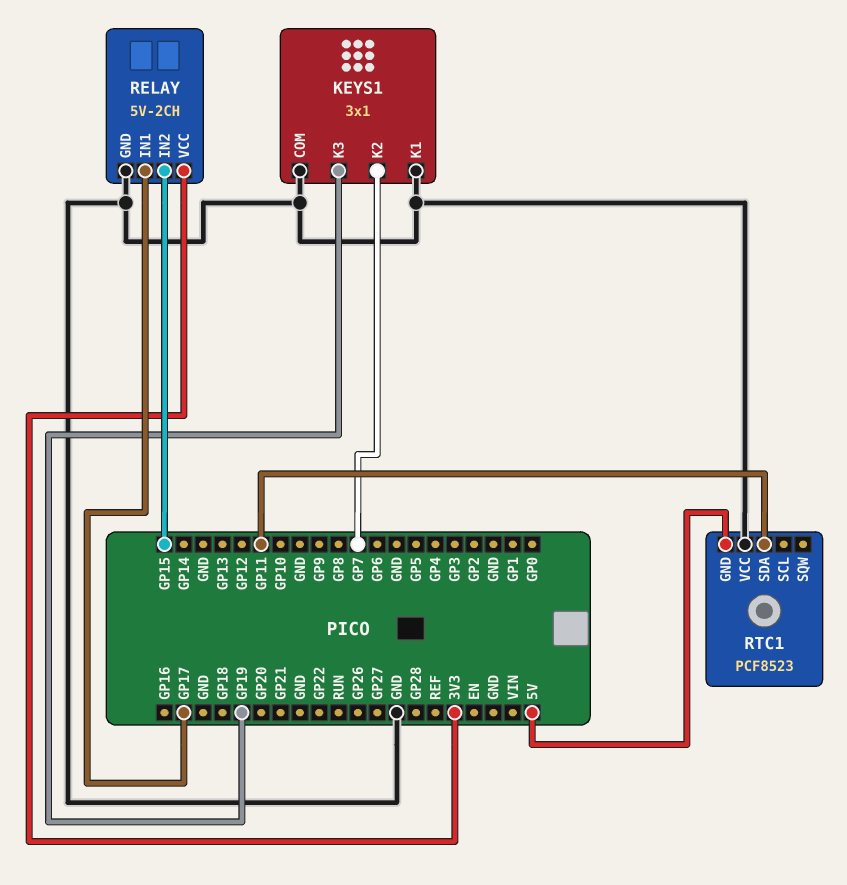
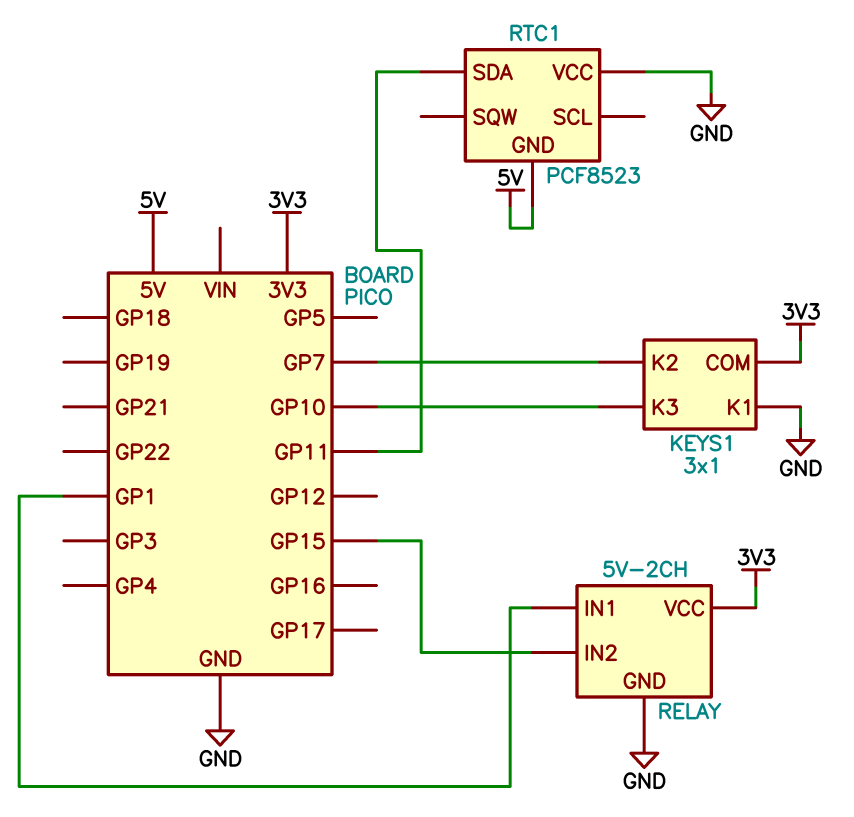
KEYS1 pin COM: GND -> 3V3
KEYS1 pin K3: GP19 -> GP10
RELAY pin IN1: GP17 -> GP1

